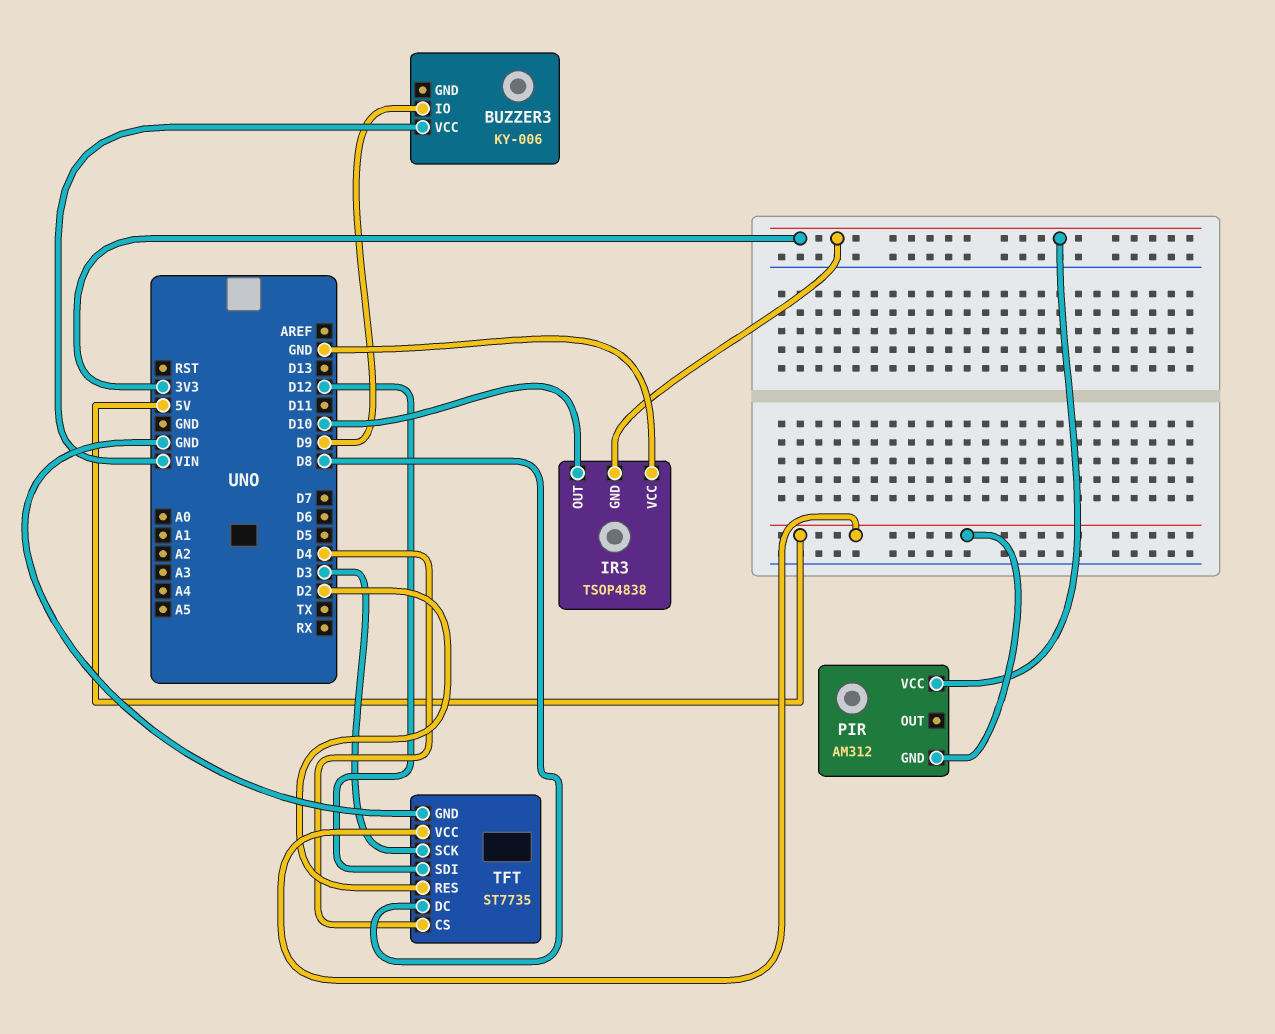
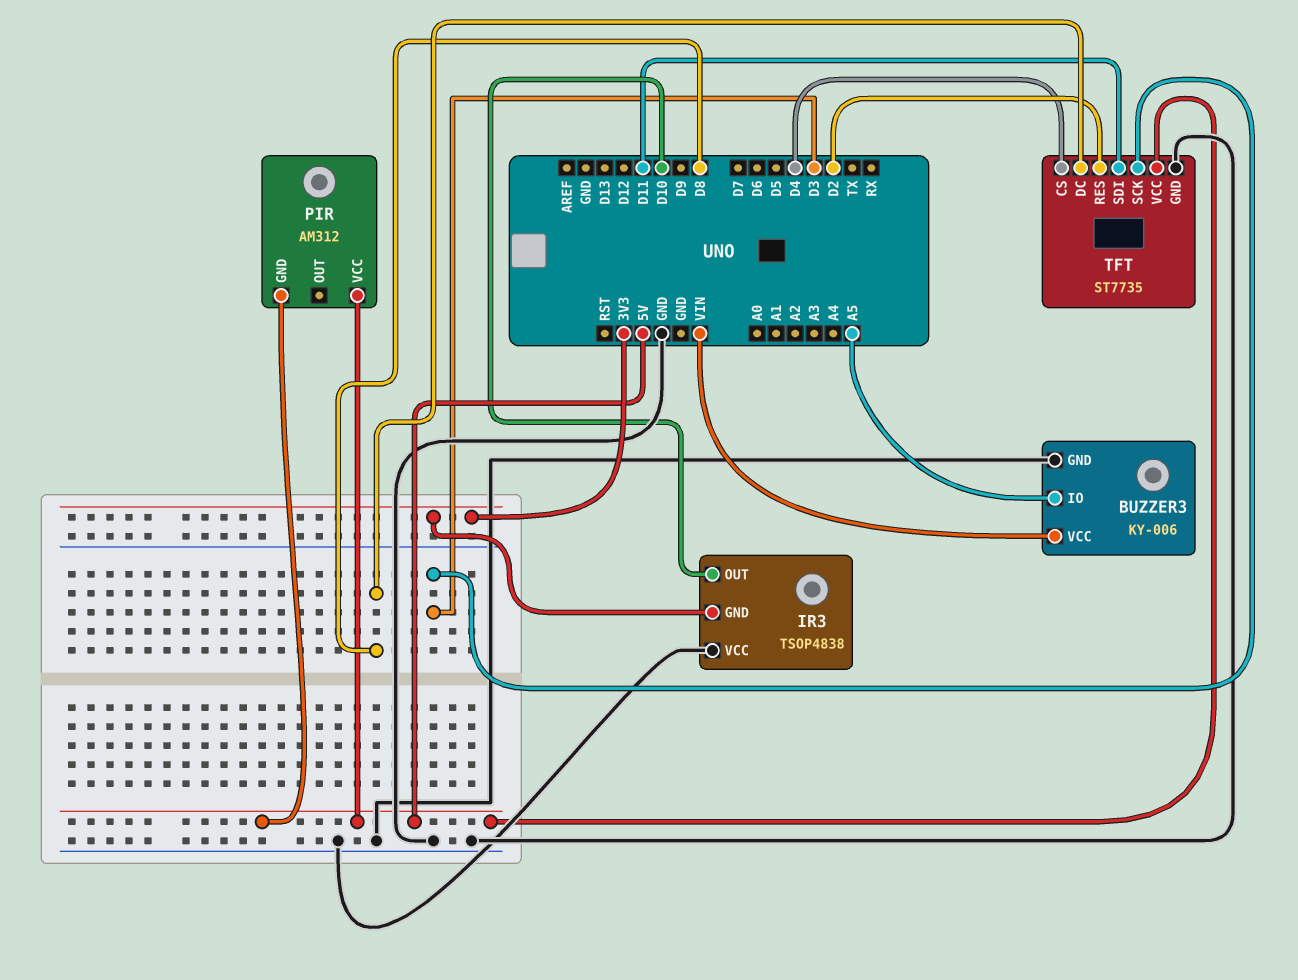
BUZZER3 pin GND: none -> GND
BUZZER3 pin IO: D9 -> A5
PIR pin VCC: 3V3 -> 5V
TFT pin SDI: D12 -> D11

